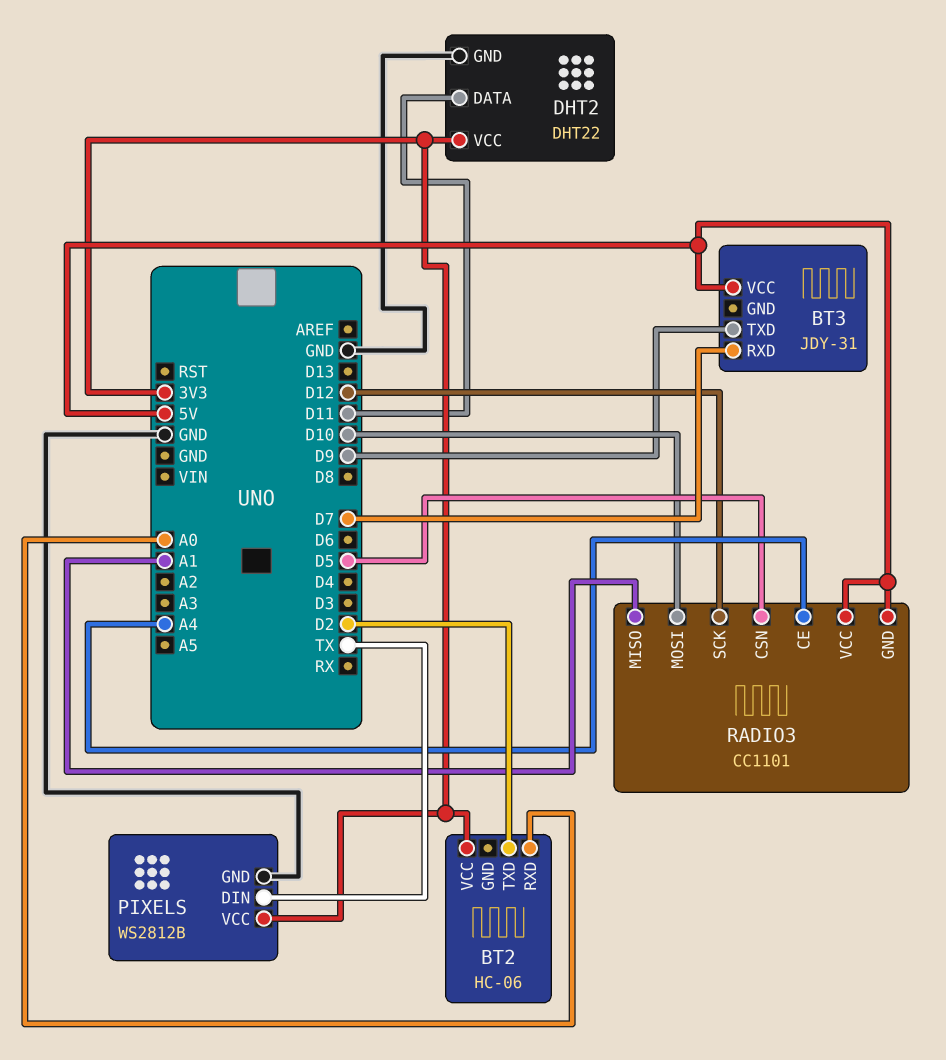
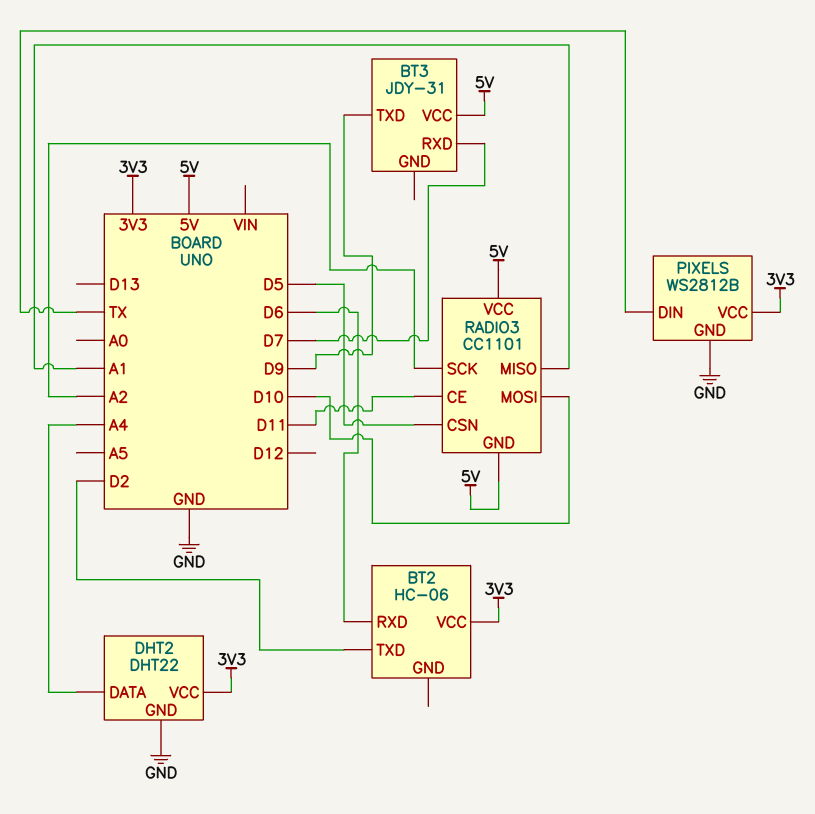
BT2 pin RXD: A0 -> D6
DHT2 pin DATA: D11 -> A4
RADIO3 pin CE: A4 -> D11
RADIO3 pin SCK: D12 -> A2

